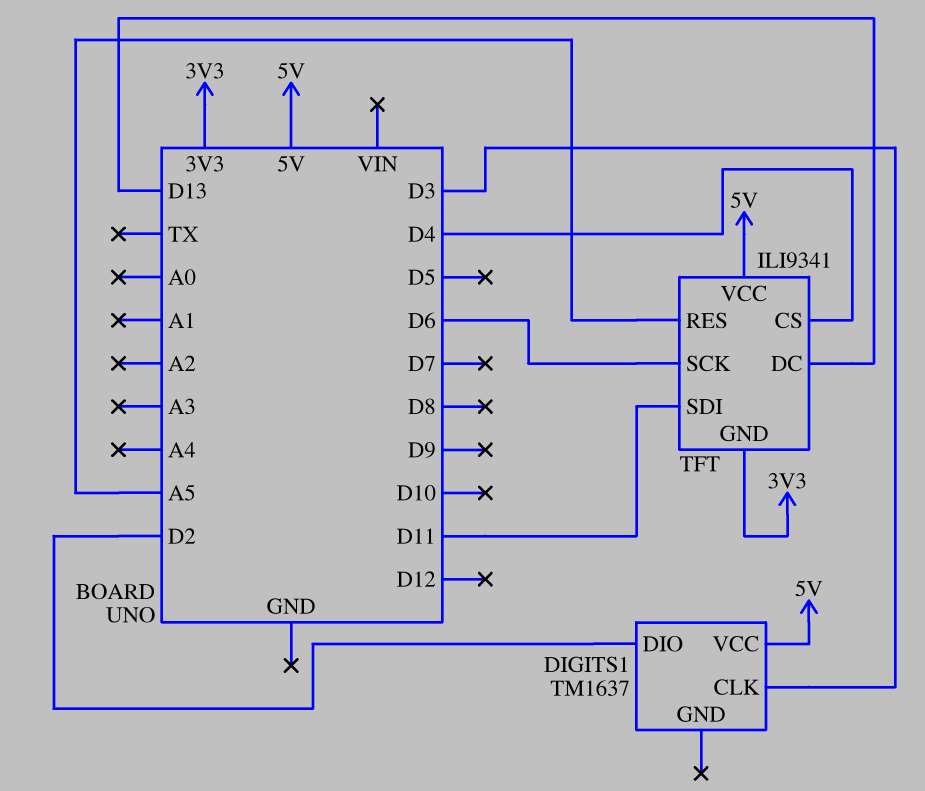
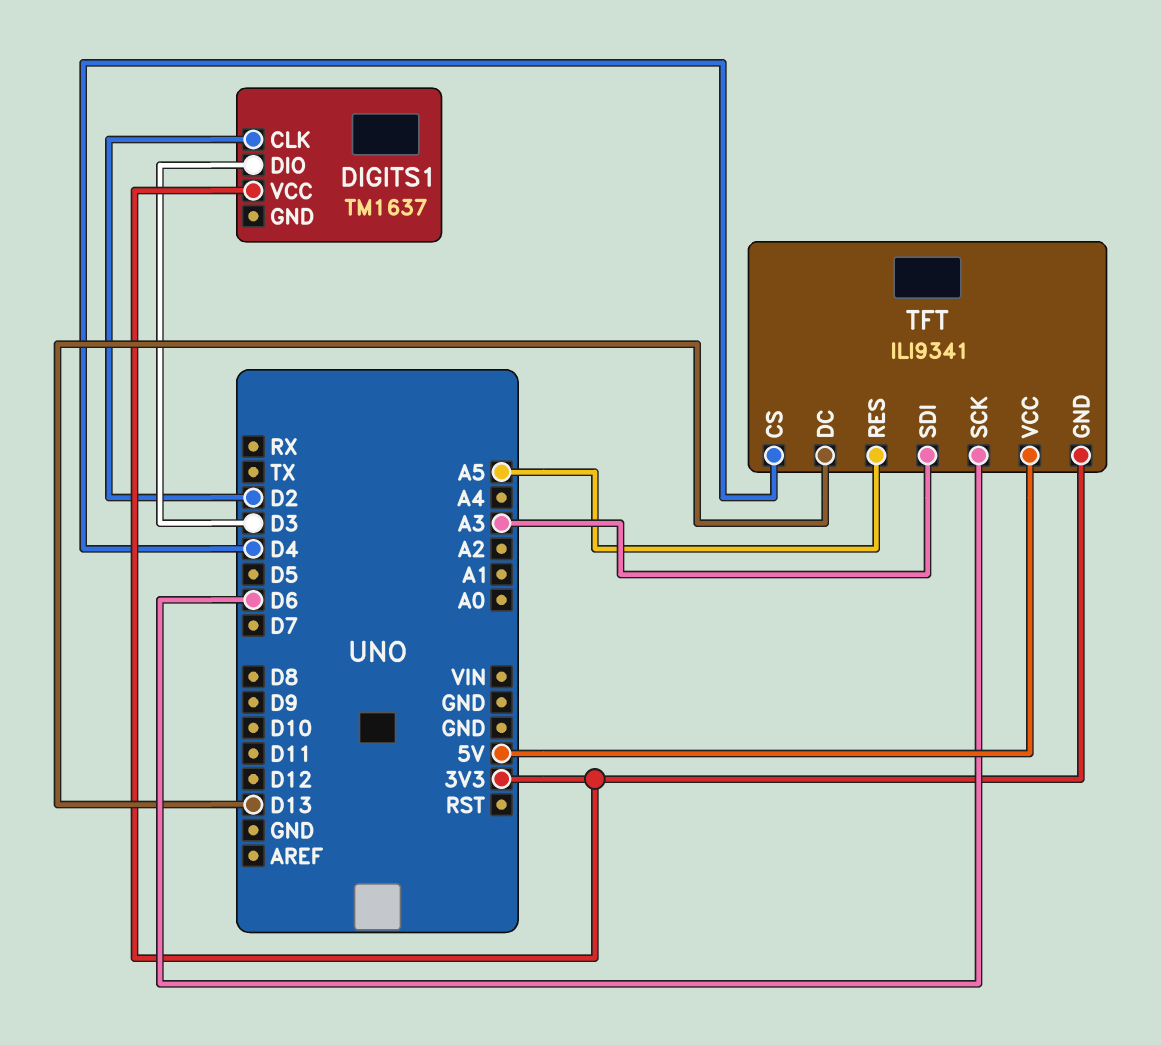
DIGITS1 pin CLK: D3 -> D2
DIGITS1 pin DIO: D2 -> D3
DIGITS1 pin VCC: 5V -> 3V3
TFT pin SDI: D11 -> A3

